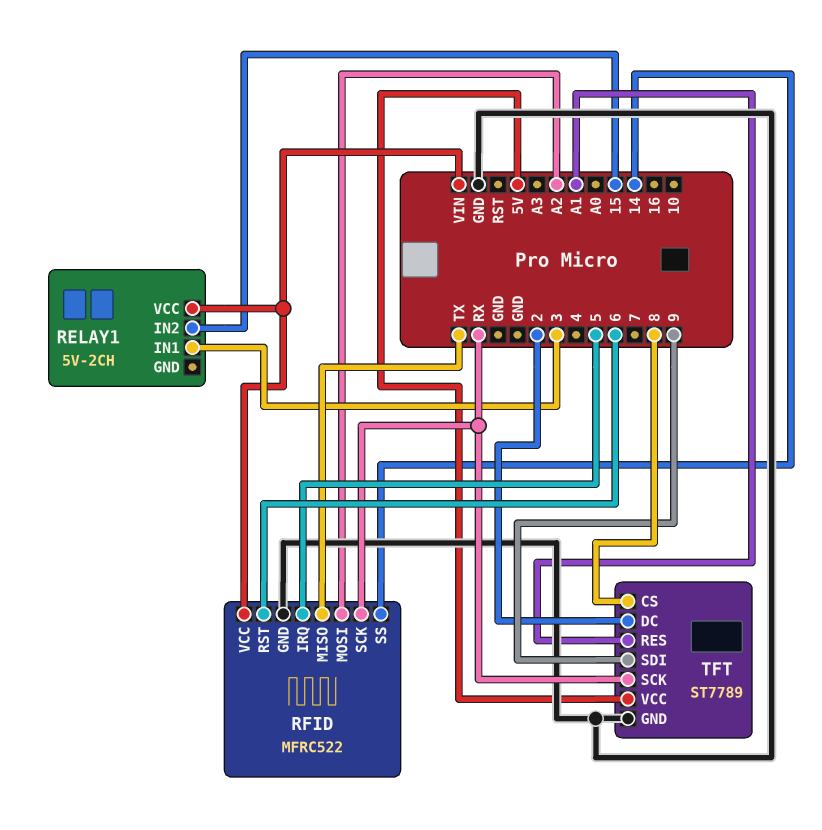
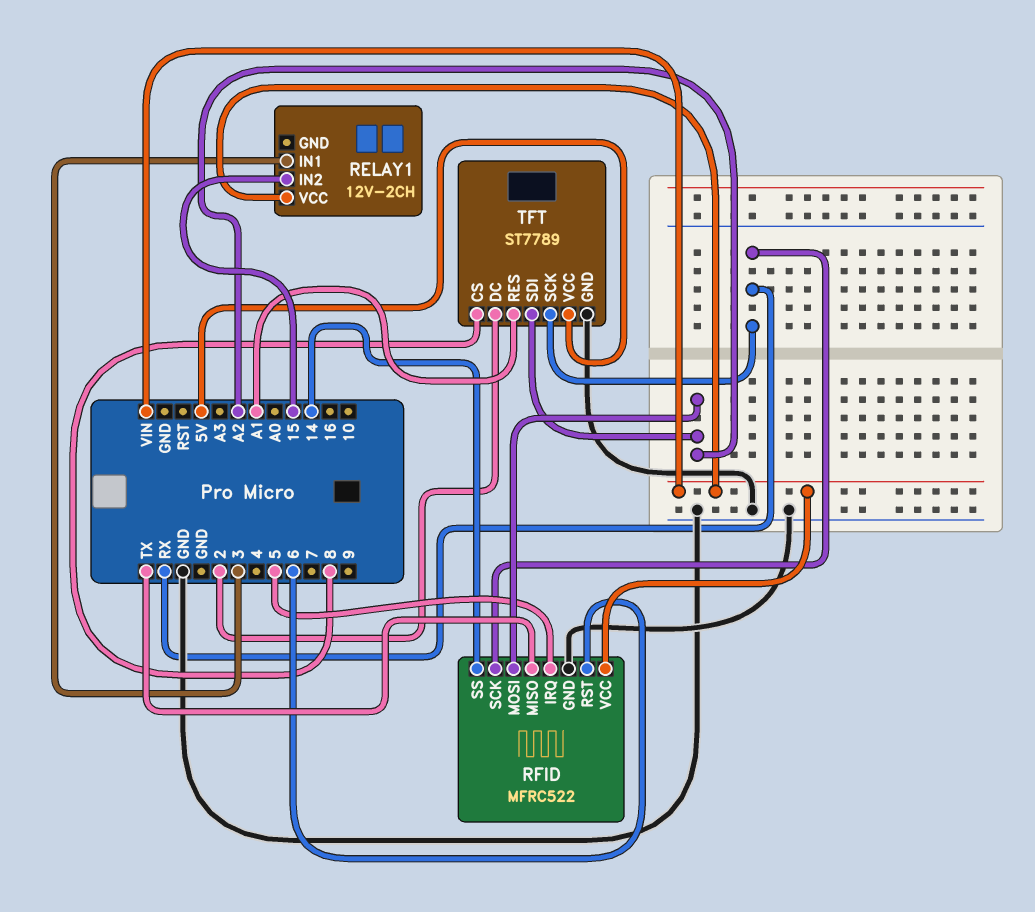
RELAY1: 5V-2CH -> 12V-2CH
TFT pin SDI: 9 -> A2

